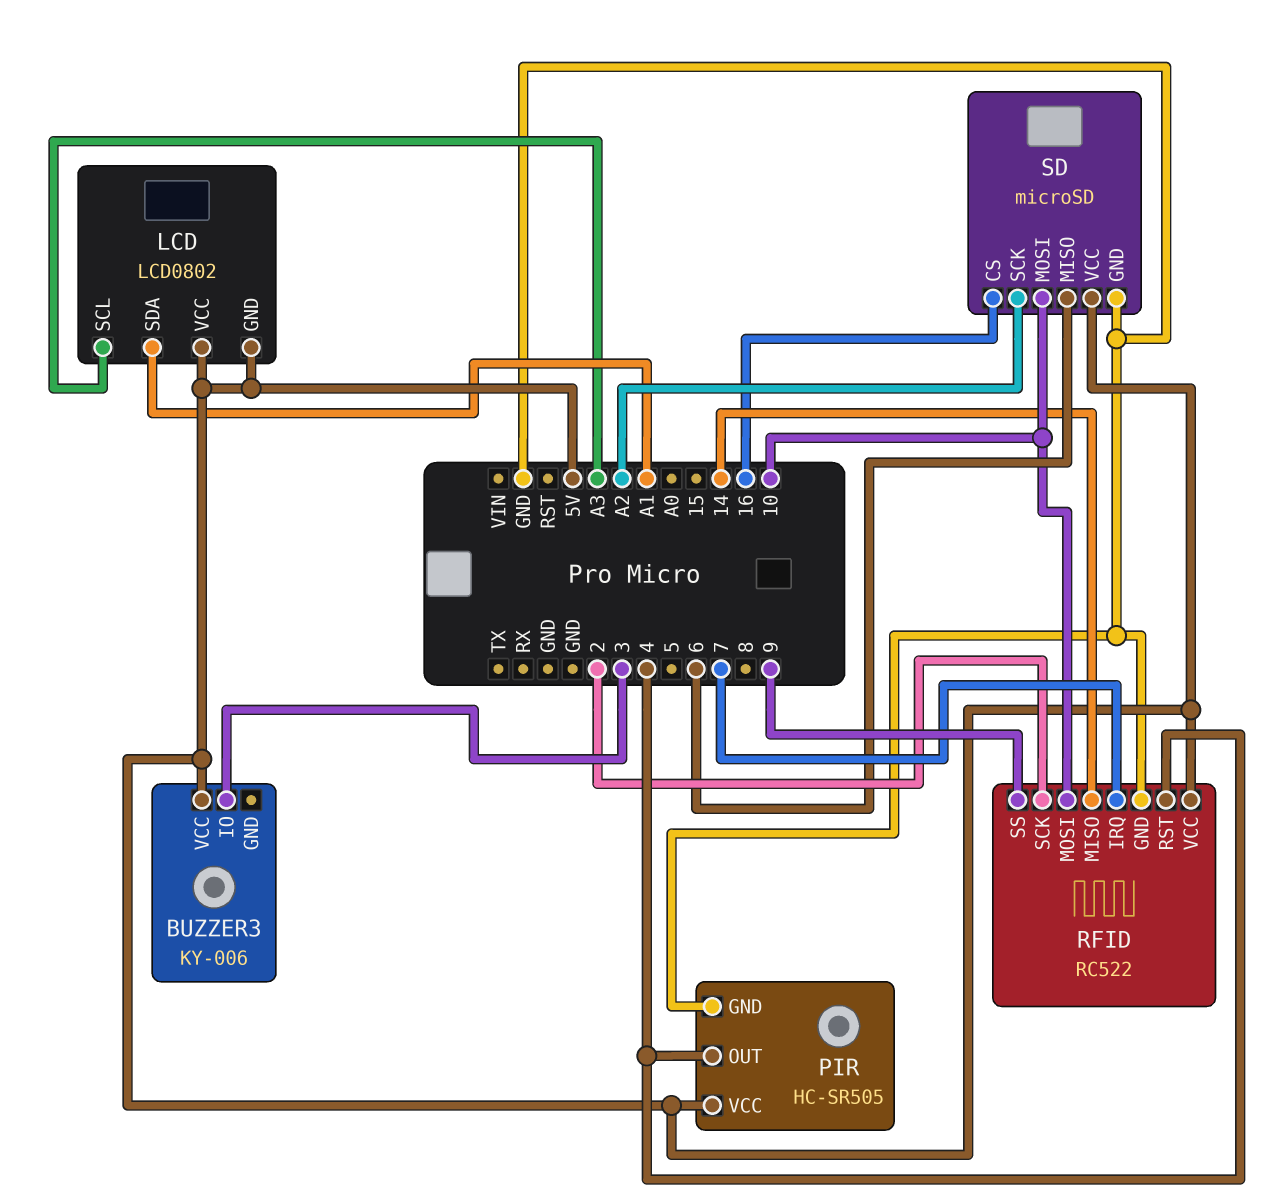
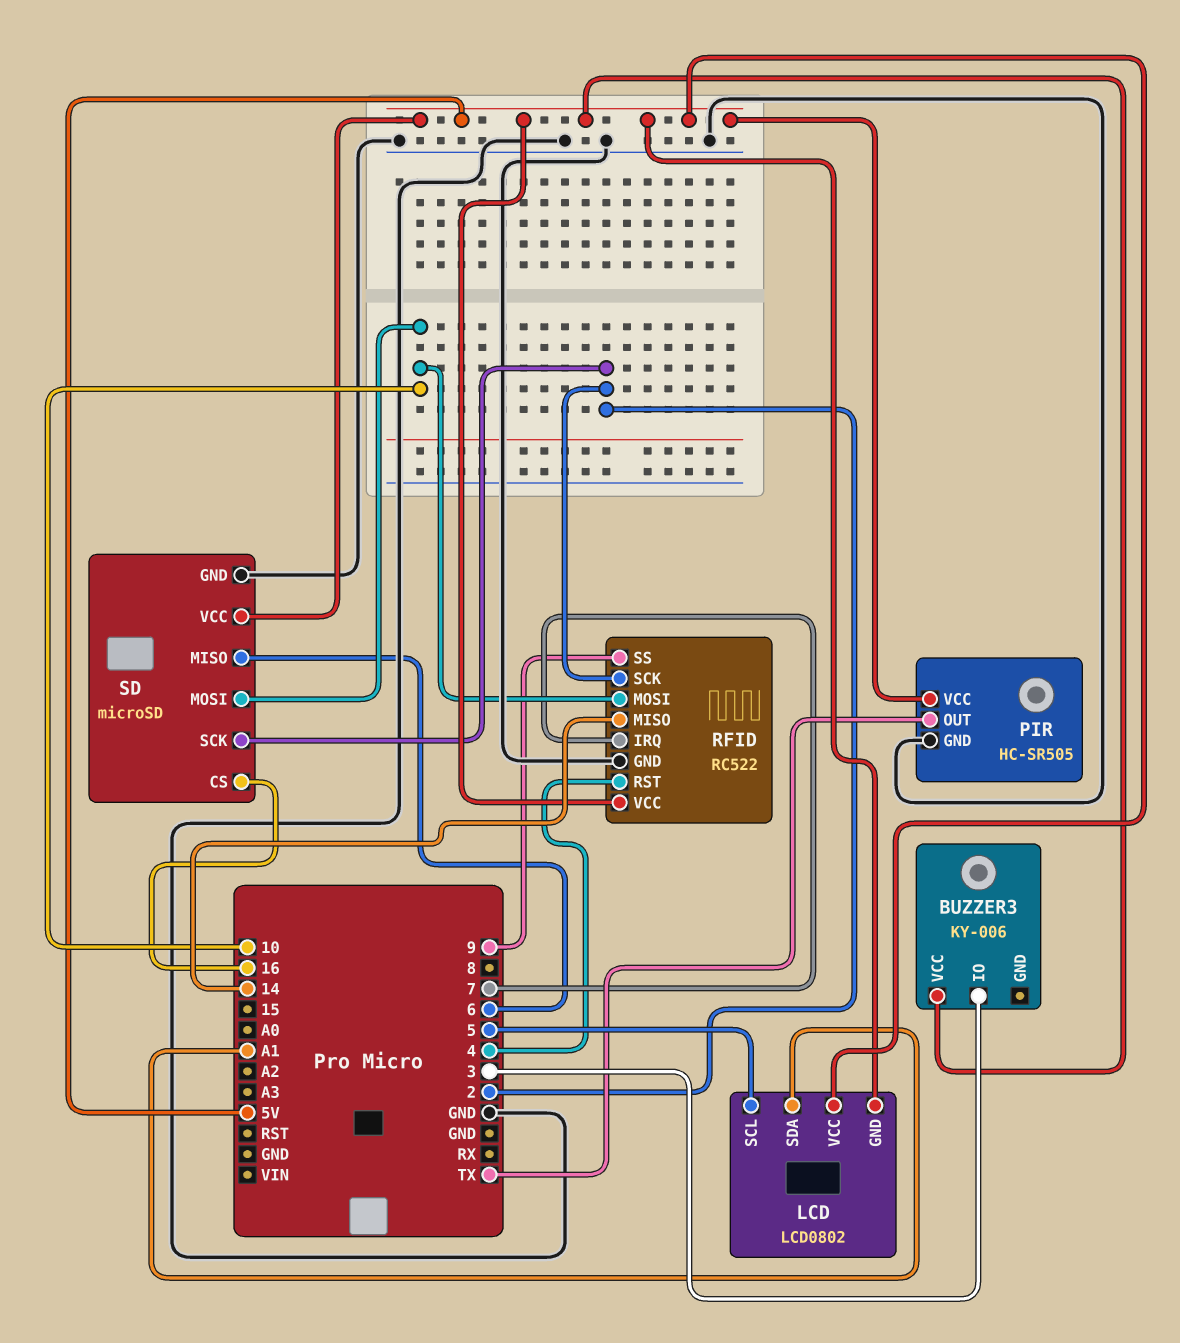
LCD pin SCL: A3 -> 5
PIR pin OUT: 4 -> TX
SD pin SCK: A2 -> 2

